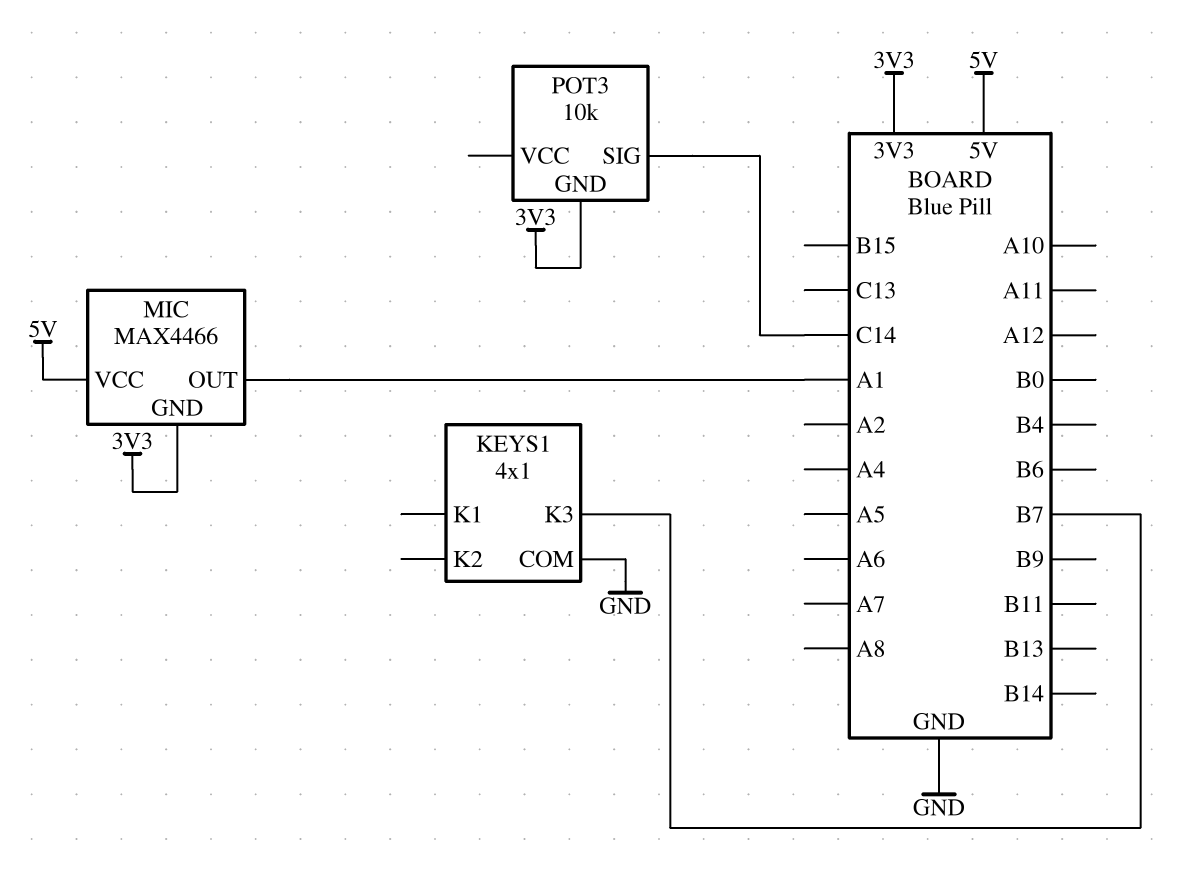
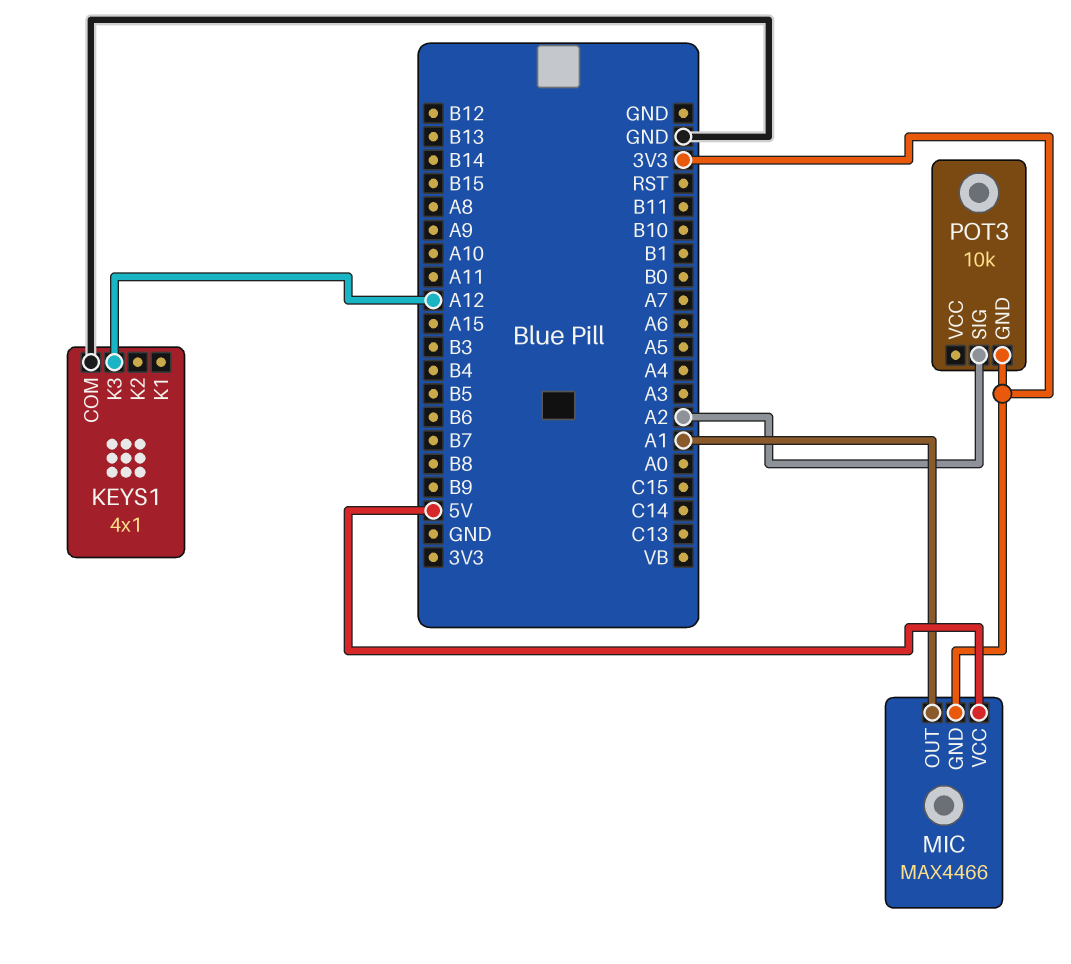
KEYS1 pin K3: B7 -> A12
POT3 pin SIG: C14 -> A2

